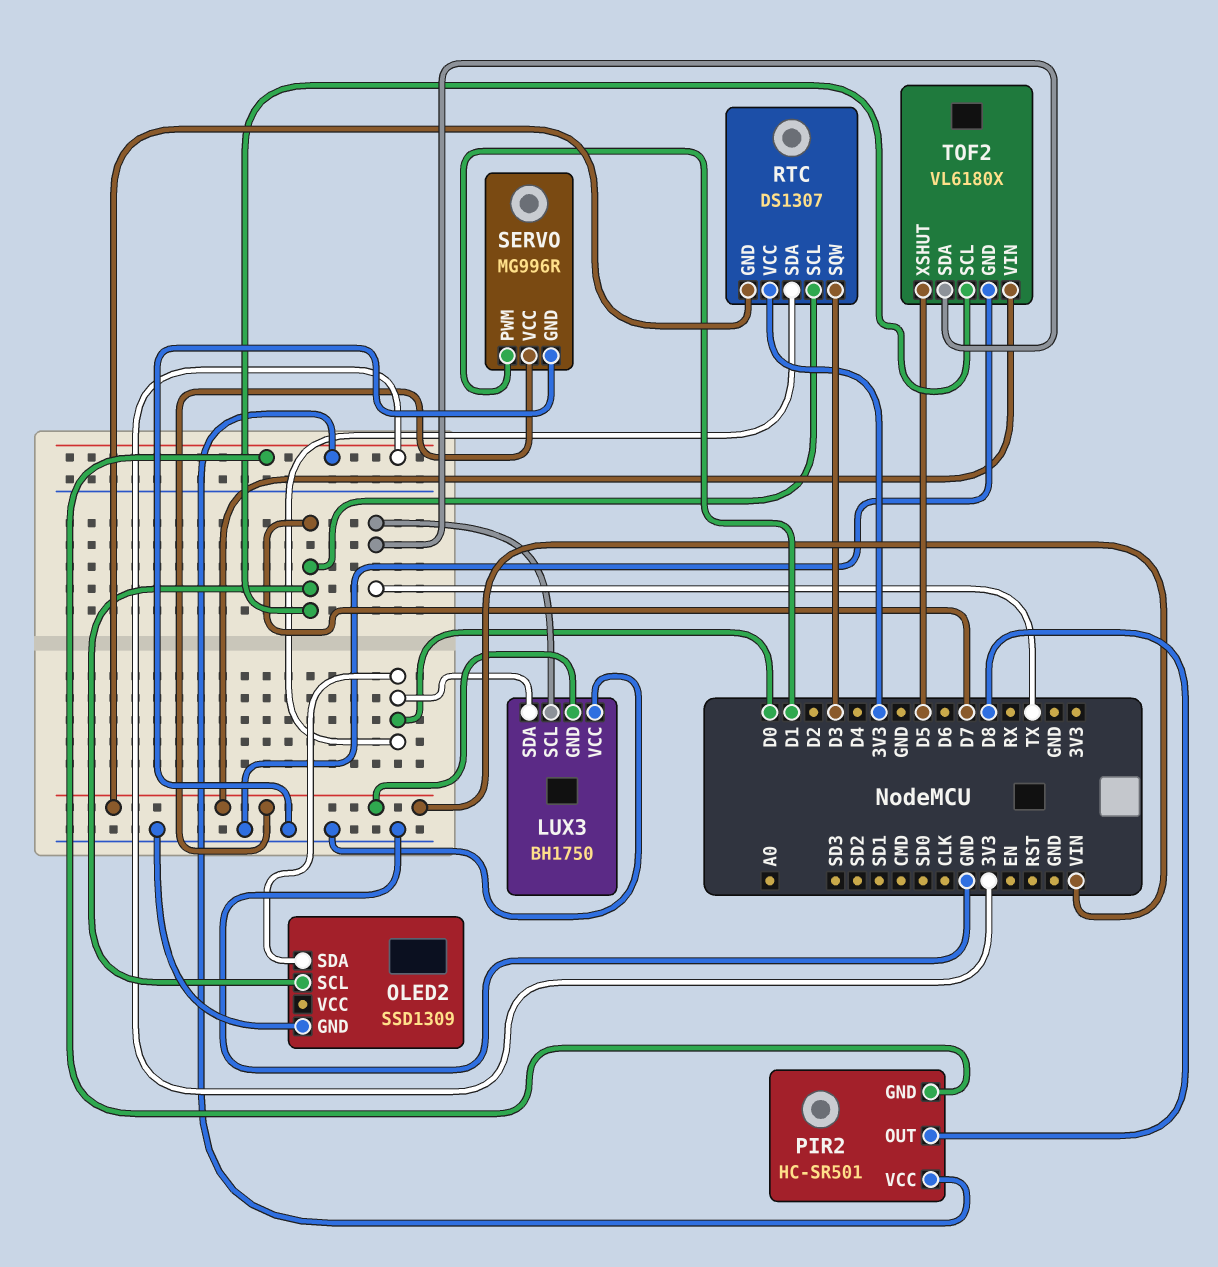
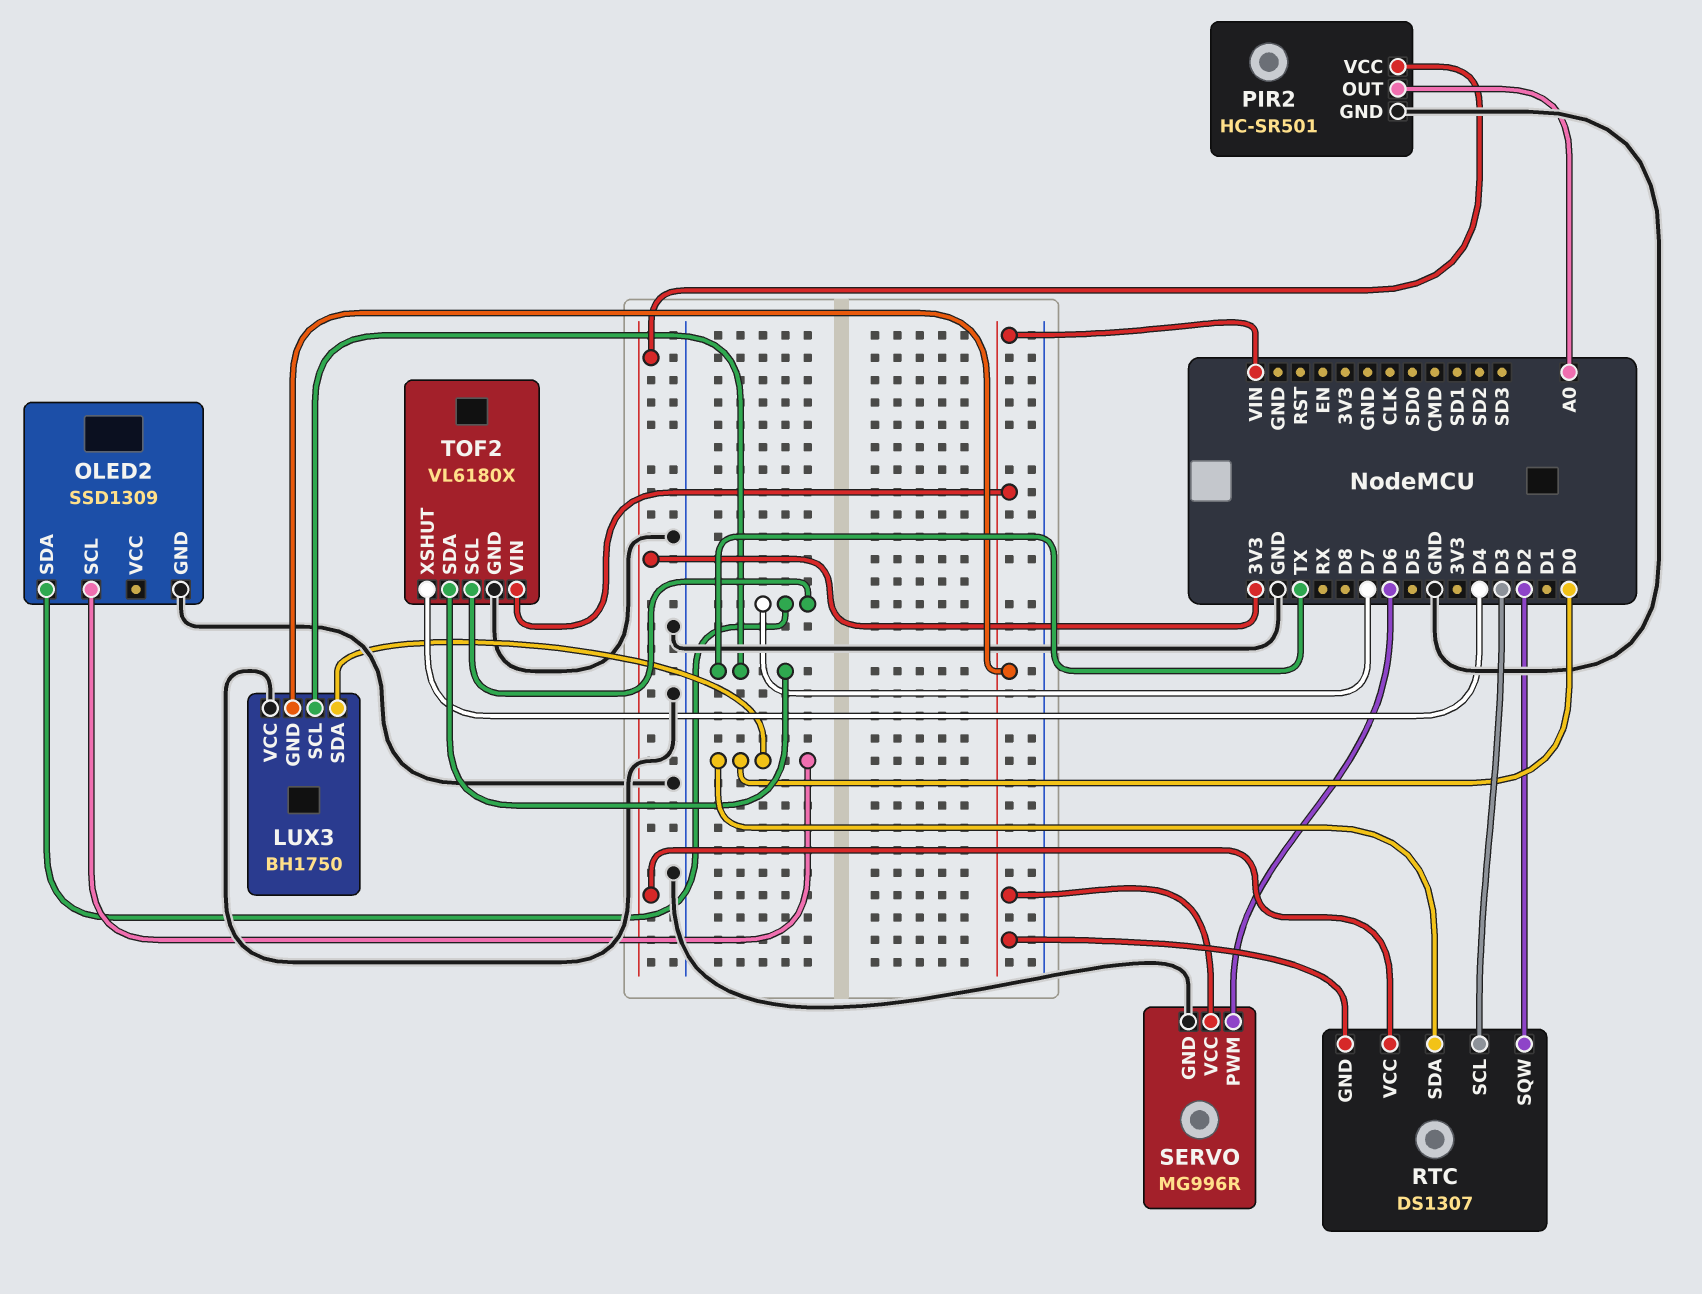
OLED2 pin SCL: D7 -> D0
OLED2 pin SDA: D0 -> D7
PIR2 pin GND: 3V3 -> GND
PIR2 pin OUT: D8 -> A0
RTC pin SCL: D7 -> D3
RTC pin SQW: D3 -> D2
SERVO pin PWM: D1 -> D6
TOF2 pin XSHUT: D5 -> D4

